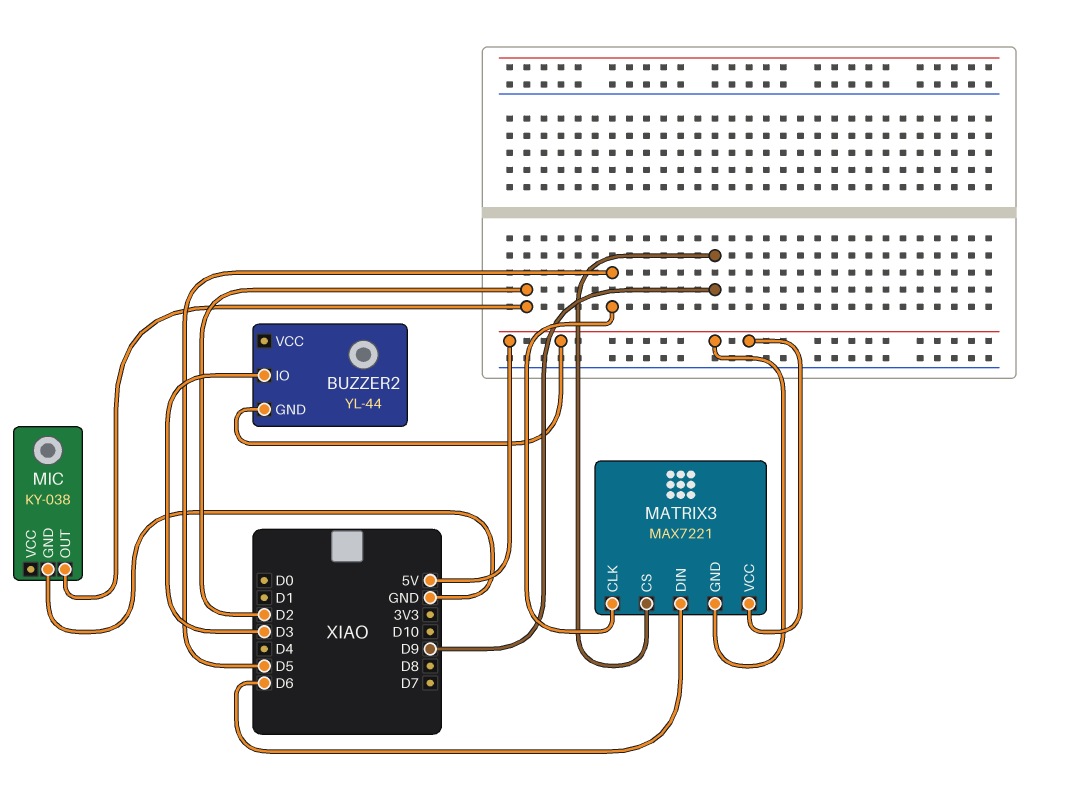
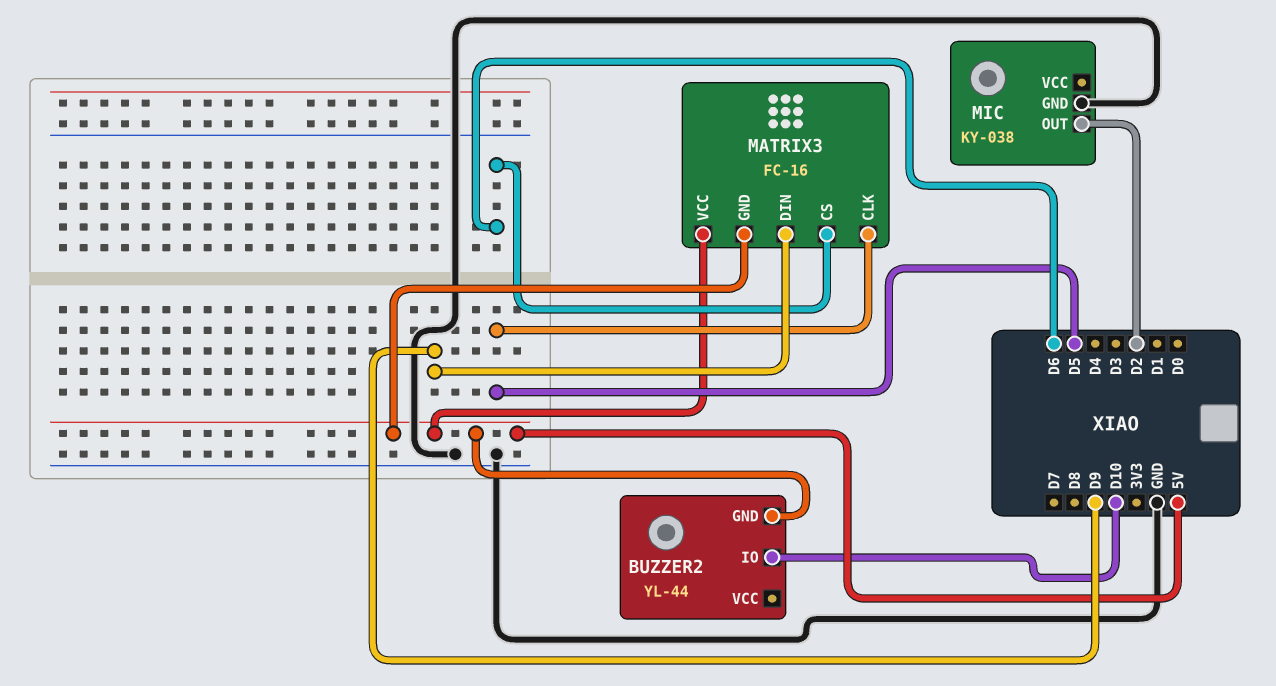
BUZZER2 pin IO: D3 -> D10
MATRIX3: MAX7221 -> FC-16
MATRIX3 pin CS: D9 -> D6
MATRIX3 pin DIN: D6 -> D9

